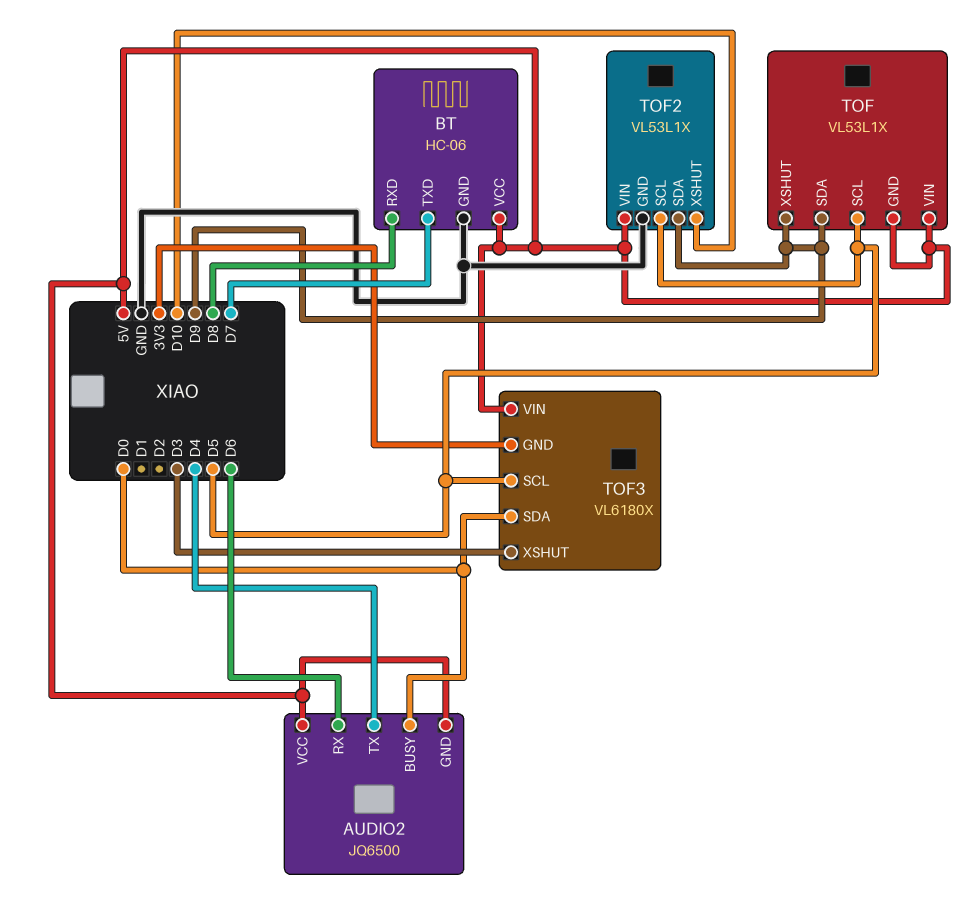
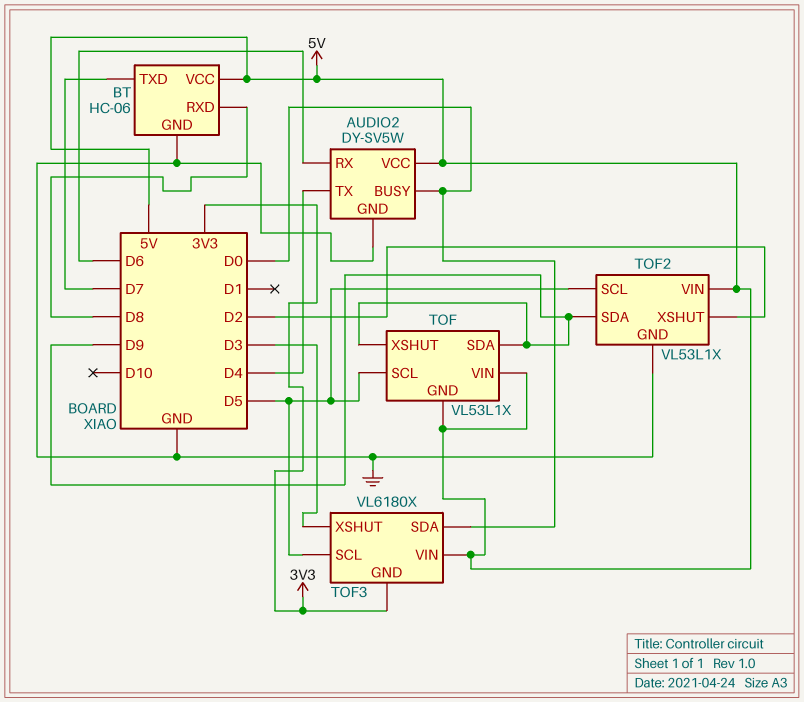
AUDIO2: JQ6500 -> DY-SV5W
AUDIO2 pin GND: 5V -> GND
TOF2 pin XSHUT: D10 -> D2

